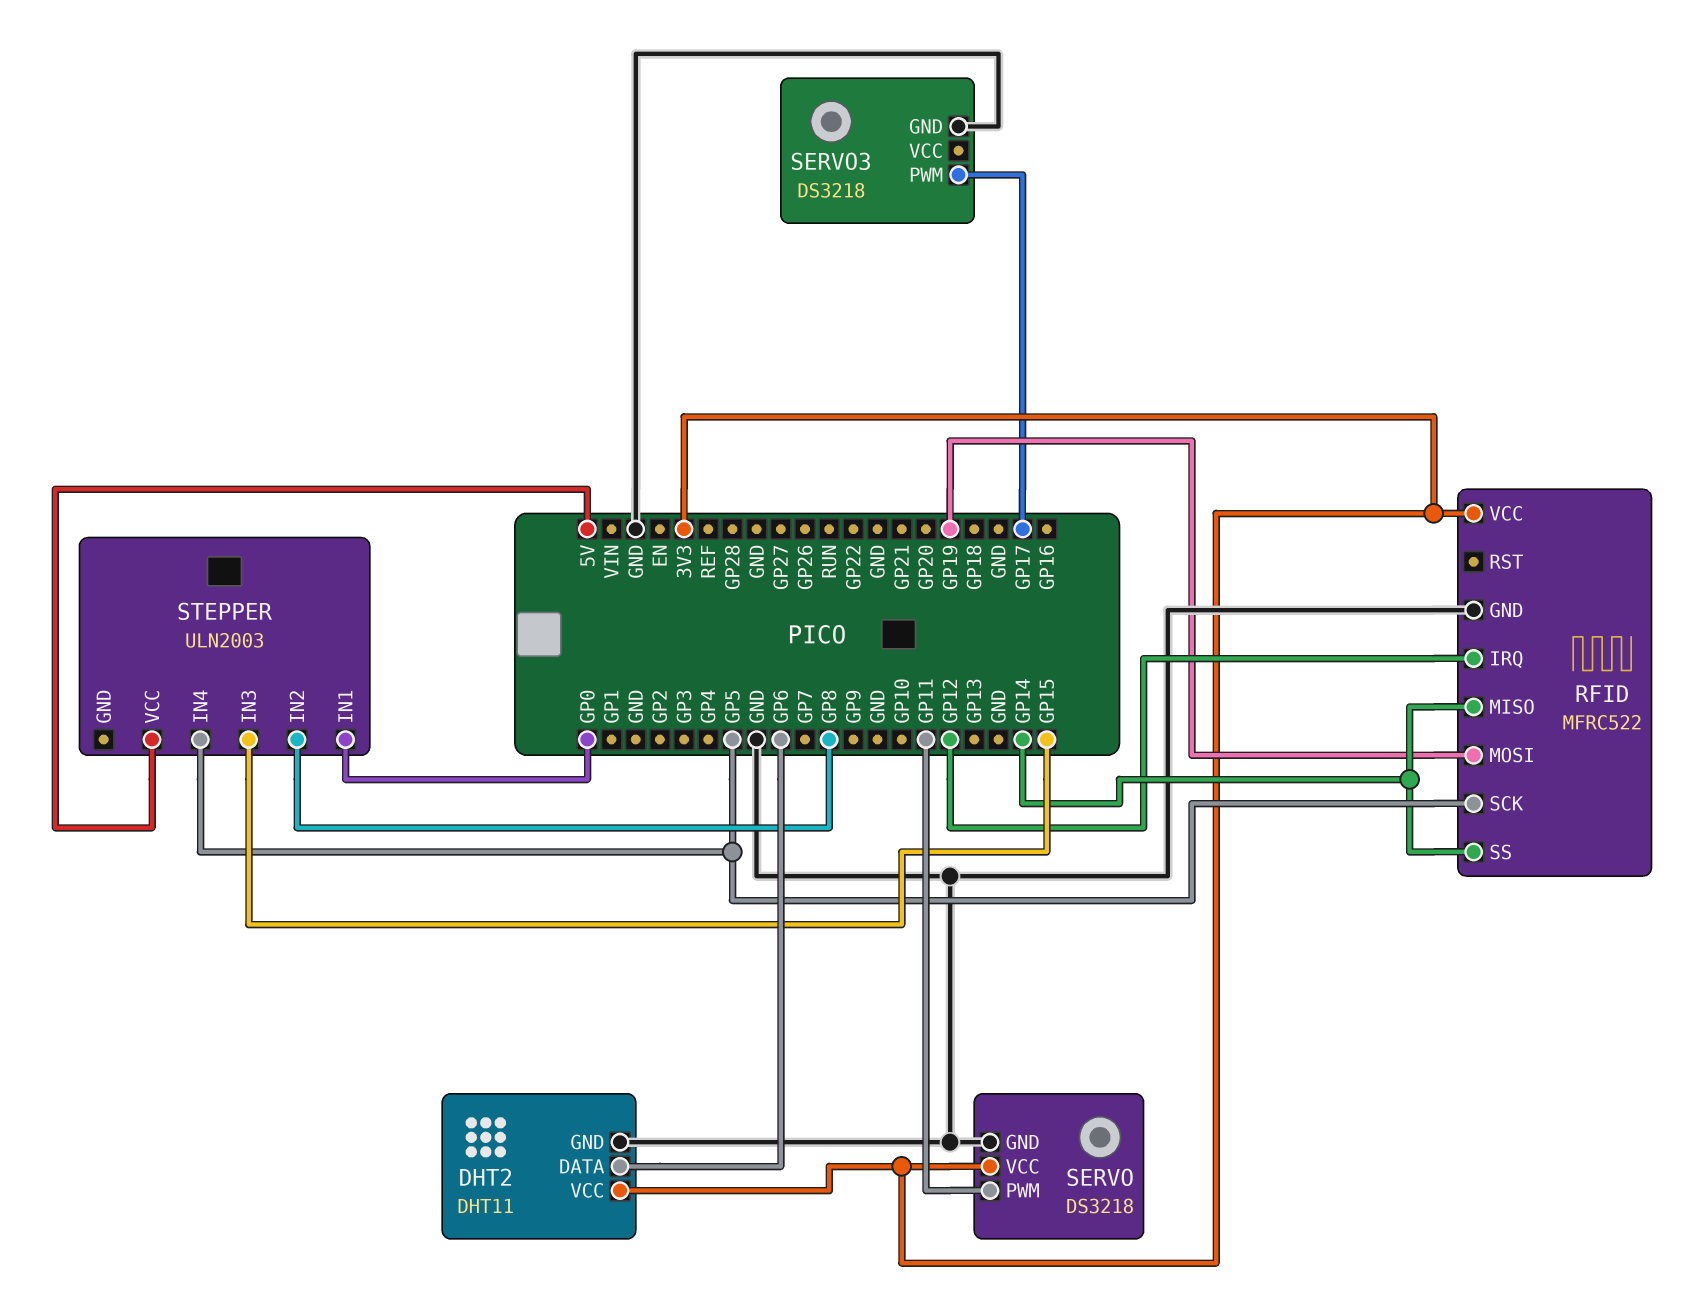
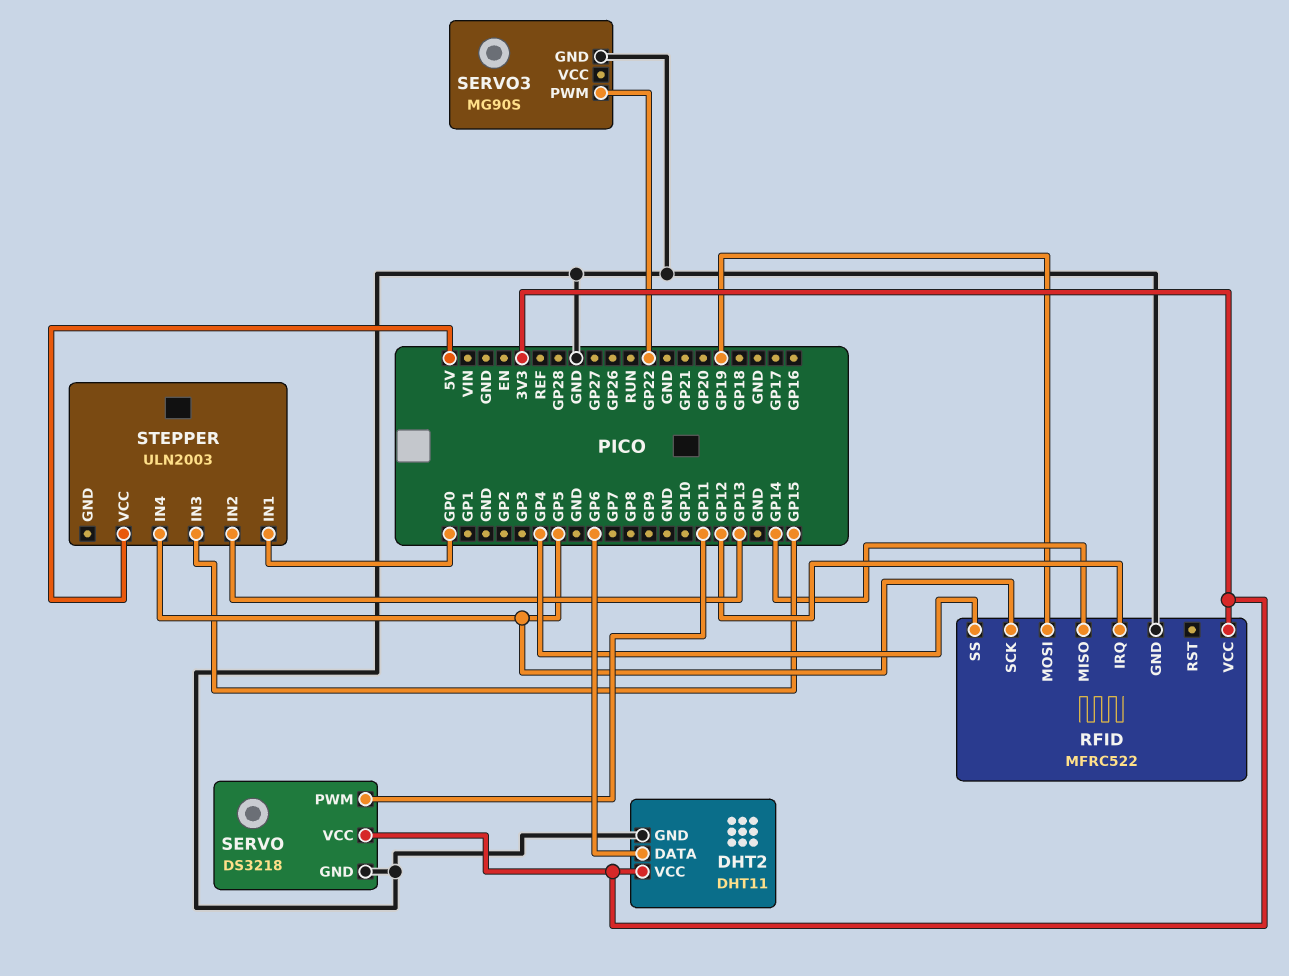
RFID pin SS: GP14 -> GP4
SERVO3: DS3218 -> MG90S
SERVO3 pin PWM: GP17 -> GP22
STEPPER pin IN2: GP8 -> GP13

